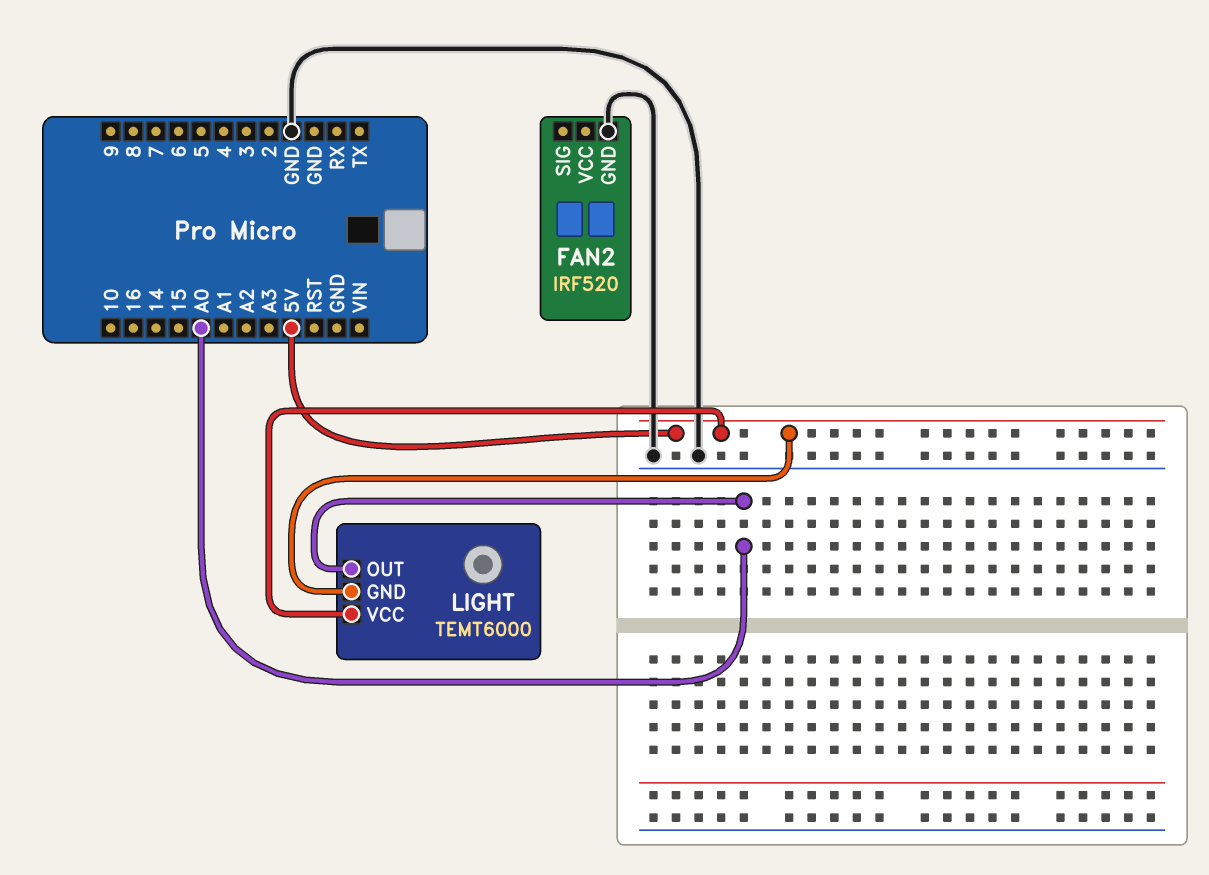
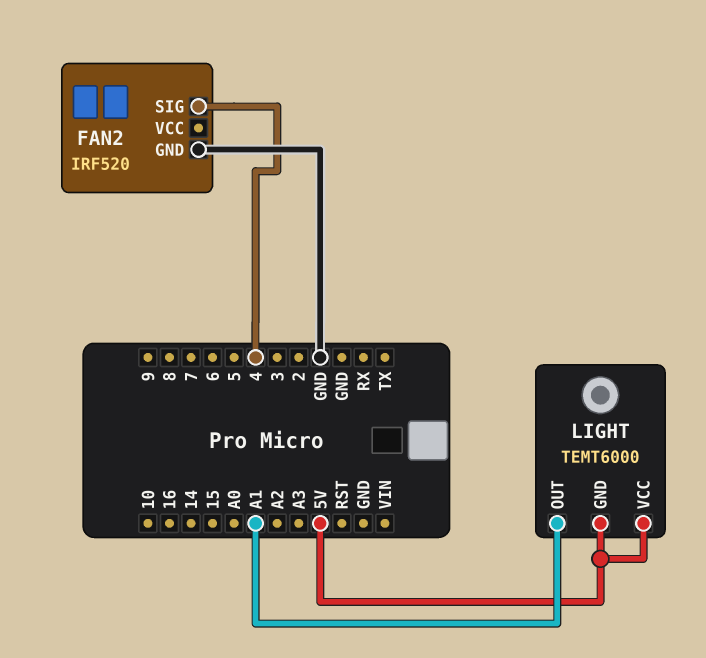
FAN2 pin SIG: none -> 4
LIGHT pin OUT: A0 -> A1

